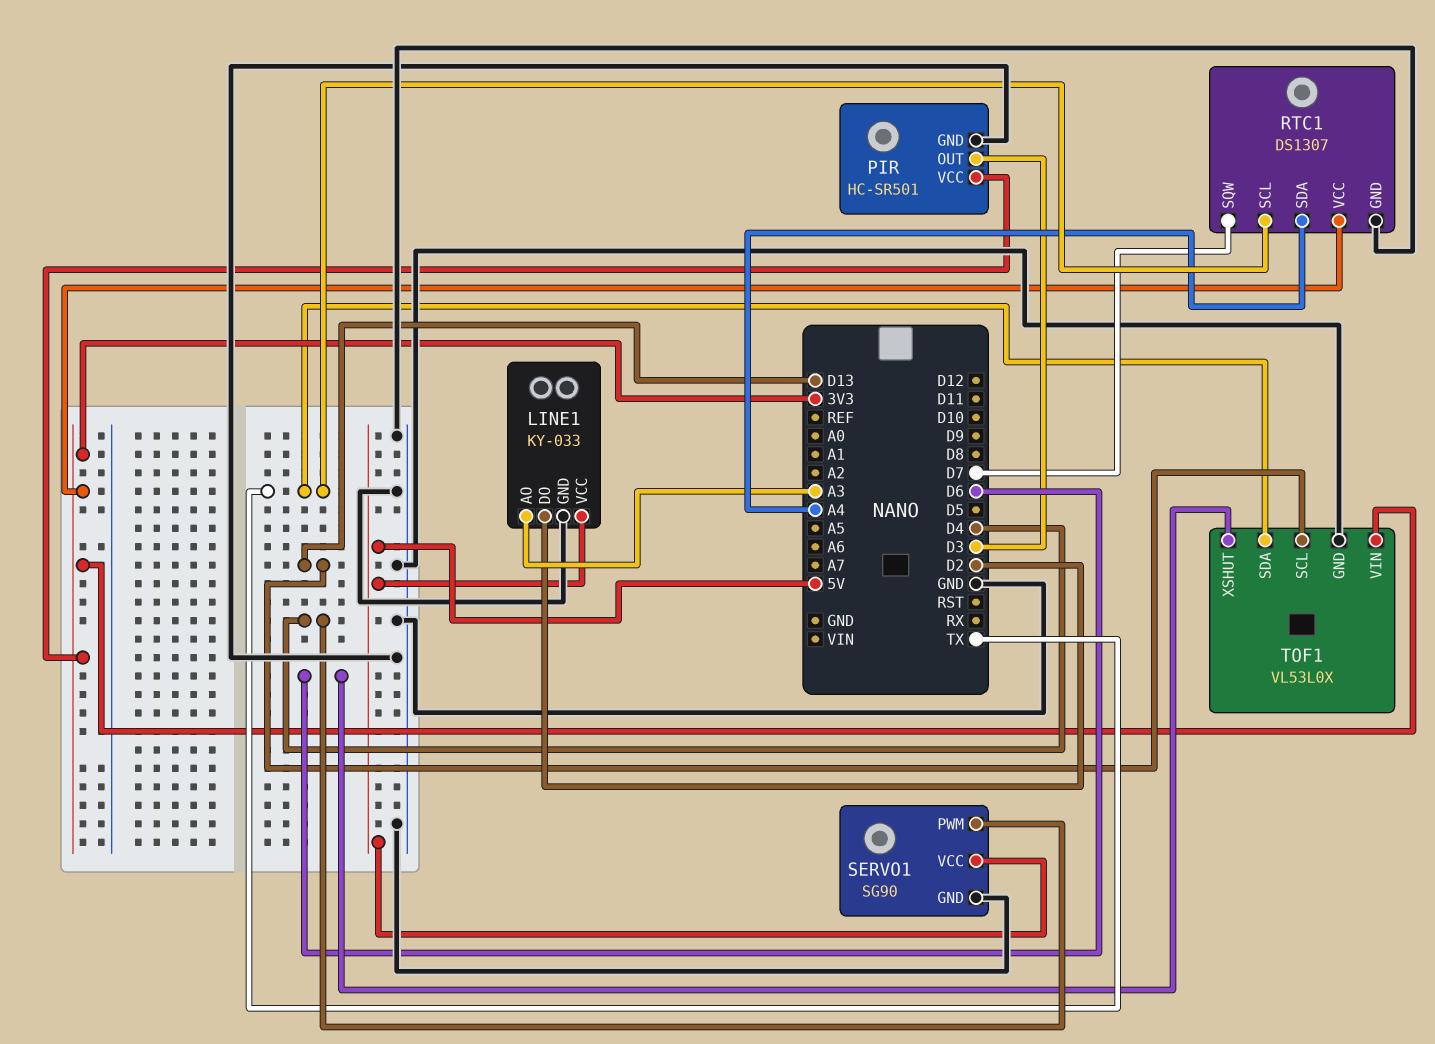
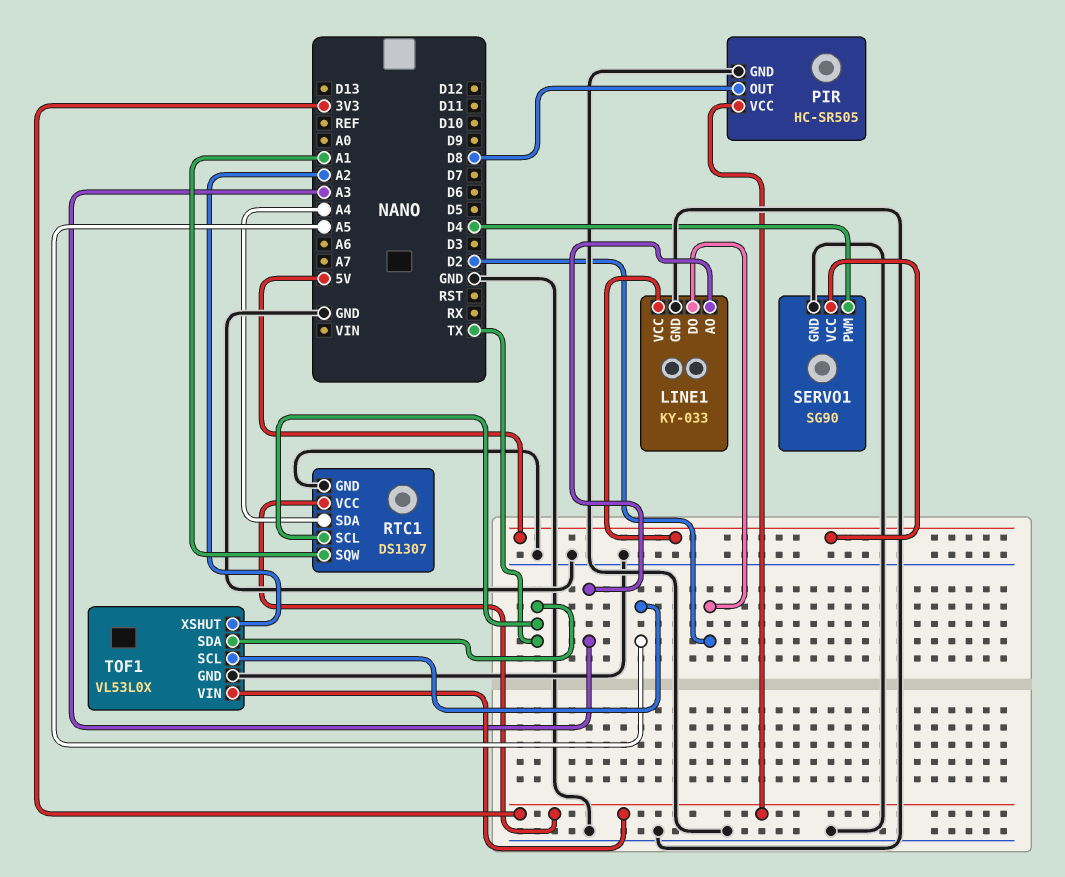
PIR: HC-SR501 -> HC-SR505
PIR pin OUT: D3 -> D8
RTC1 pin SQW: D7 -> A1
TOF1 pin SCL: D13 -> A5
TOF1 pin XSHUT: D6 -> A2

